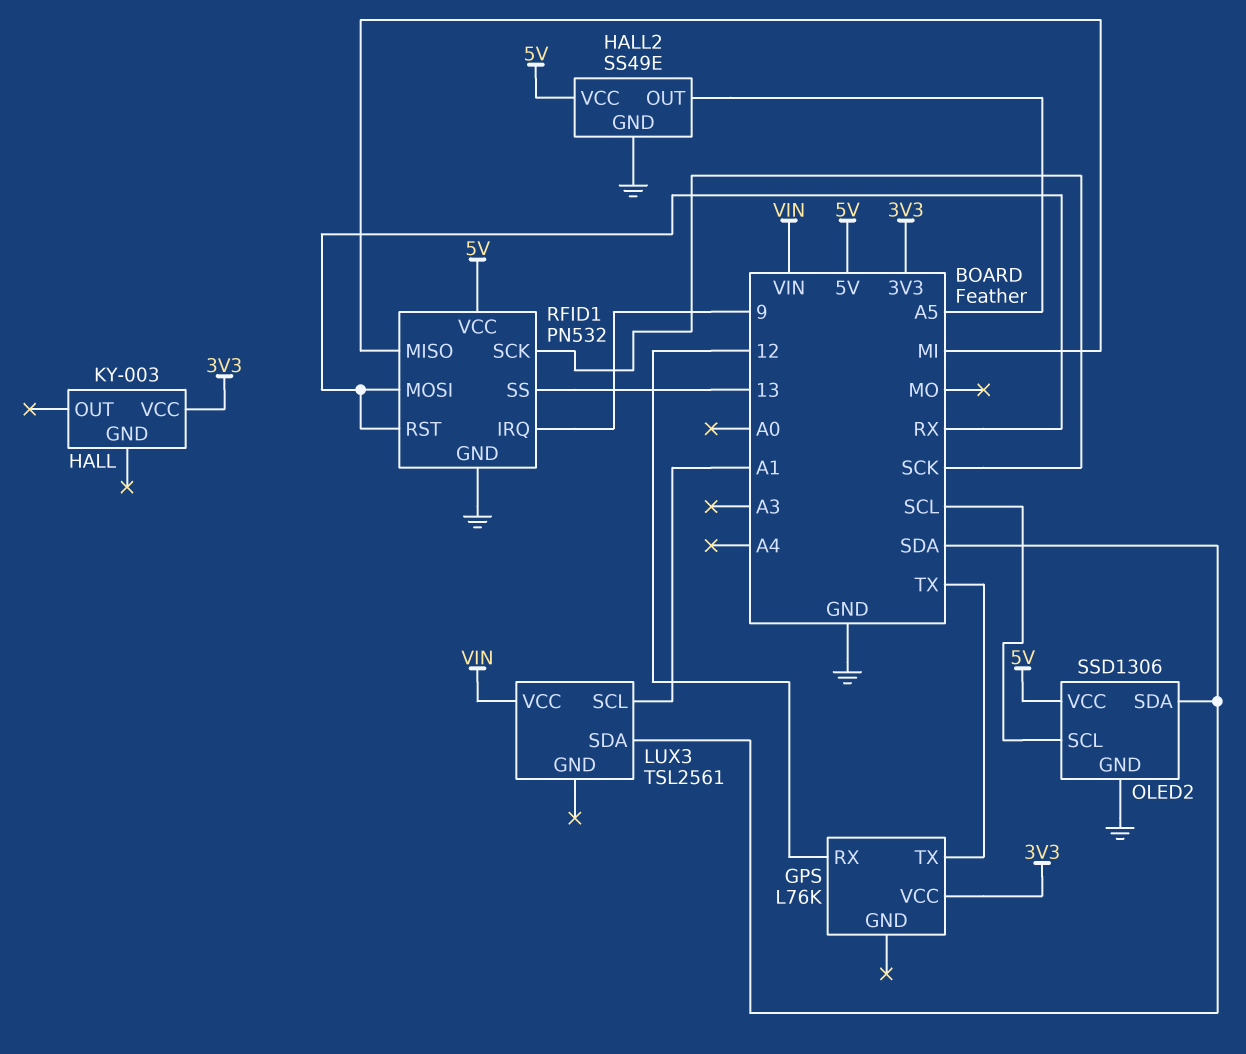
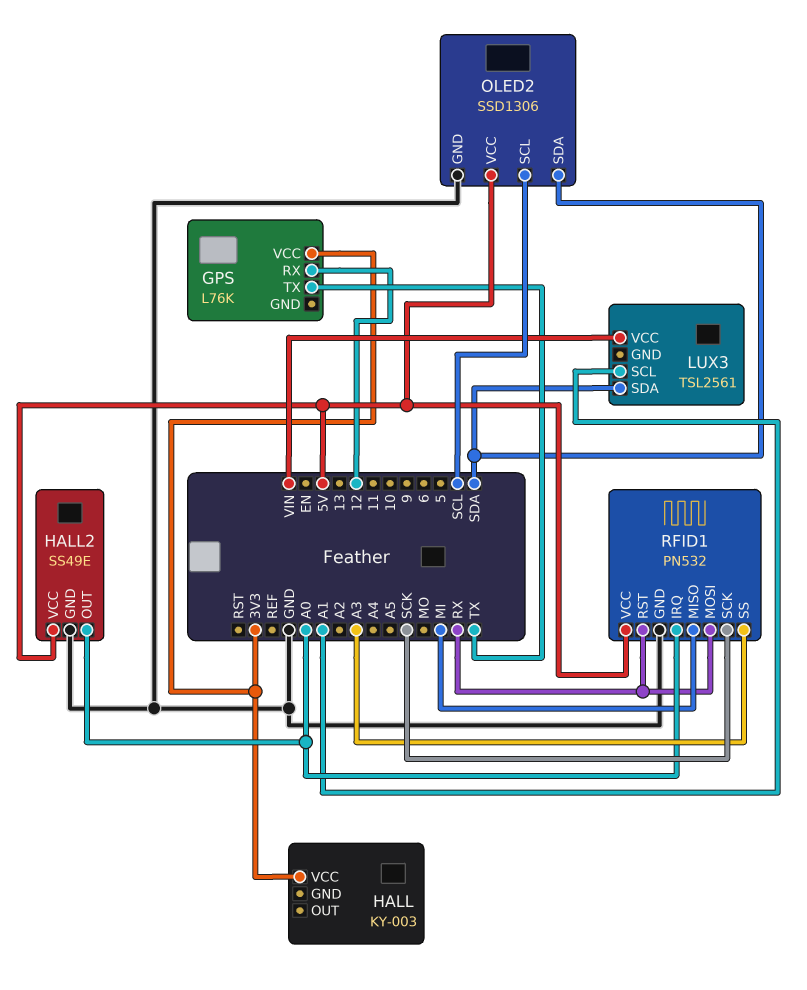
HALL2 pin OUT: A5 -> A0
RFID1 pin IRQ: 9 -> A0
RFID1 pin SS: 13 -> A3

